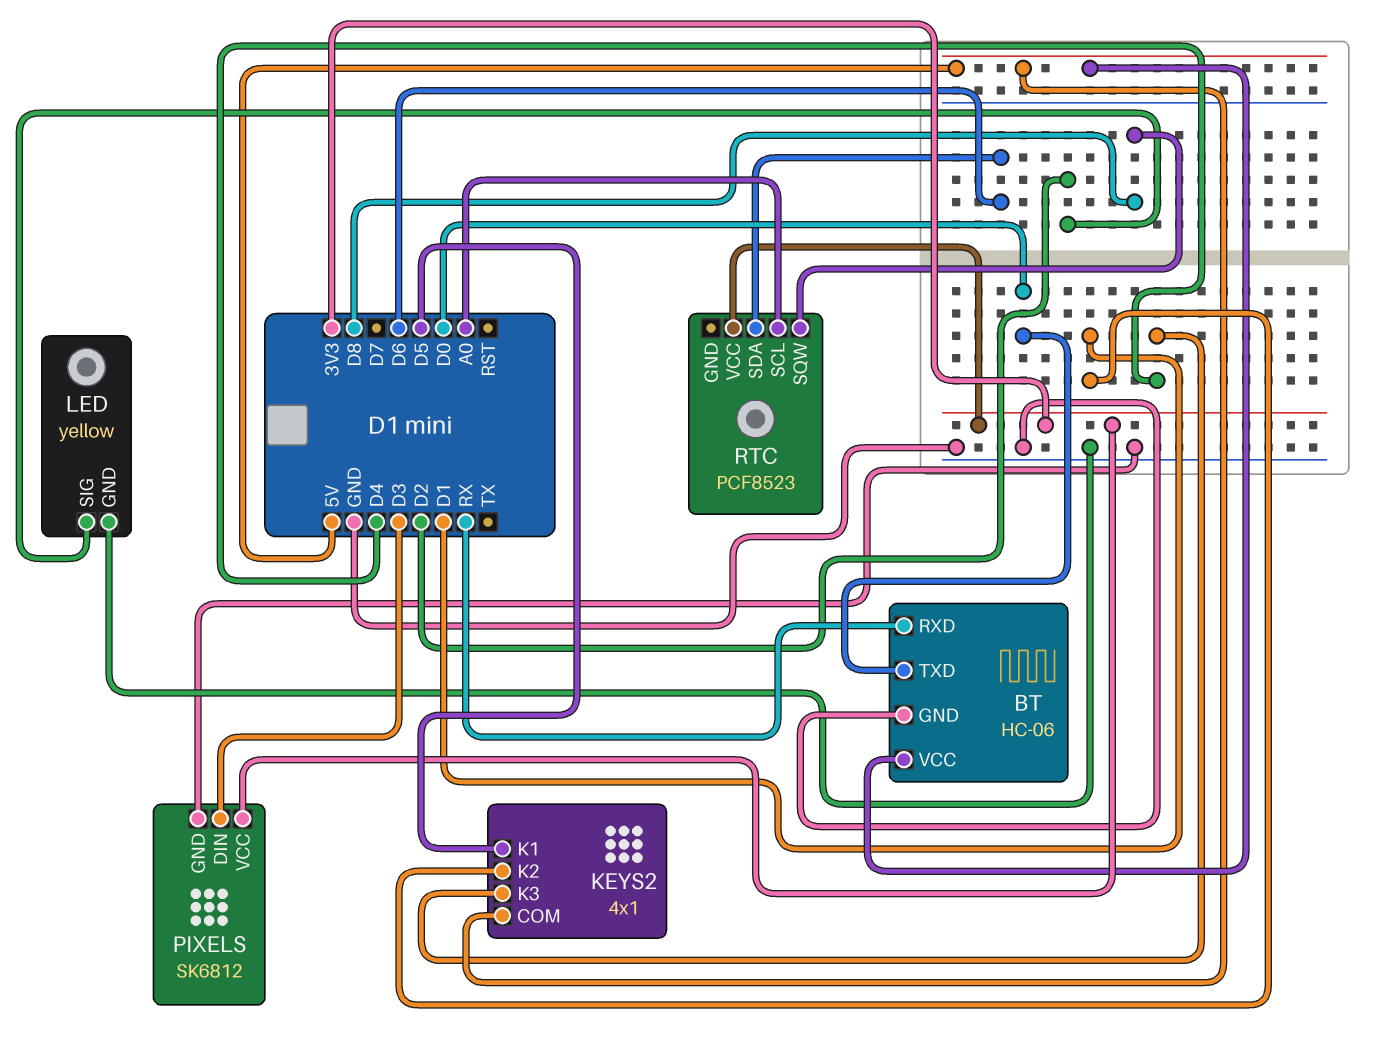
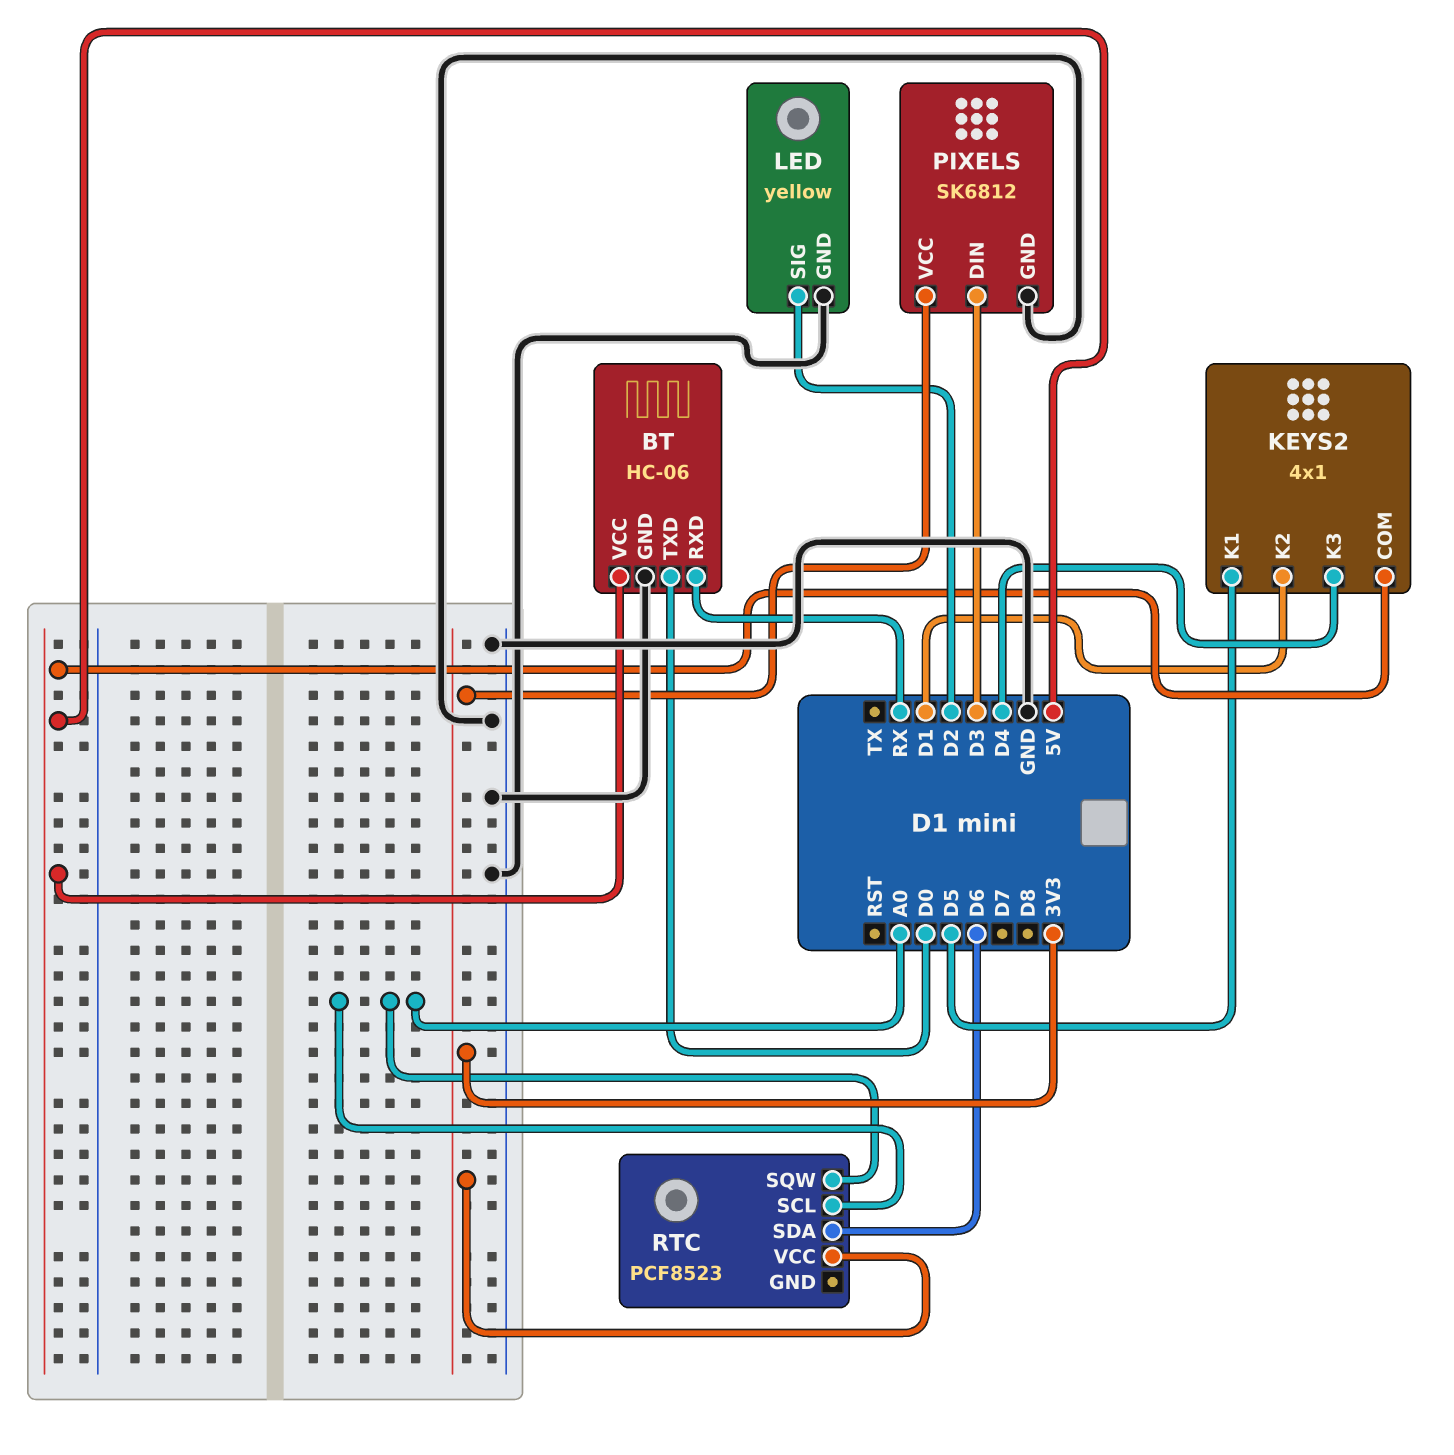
RTC pin SQW: D8 -> A0

